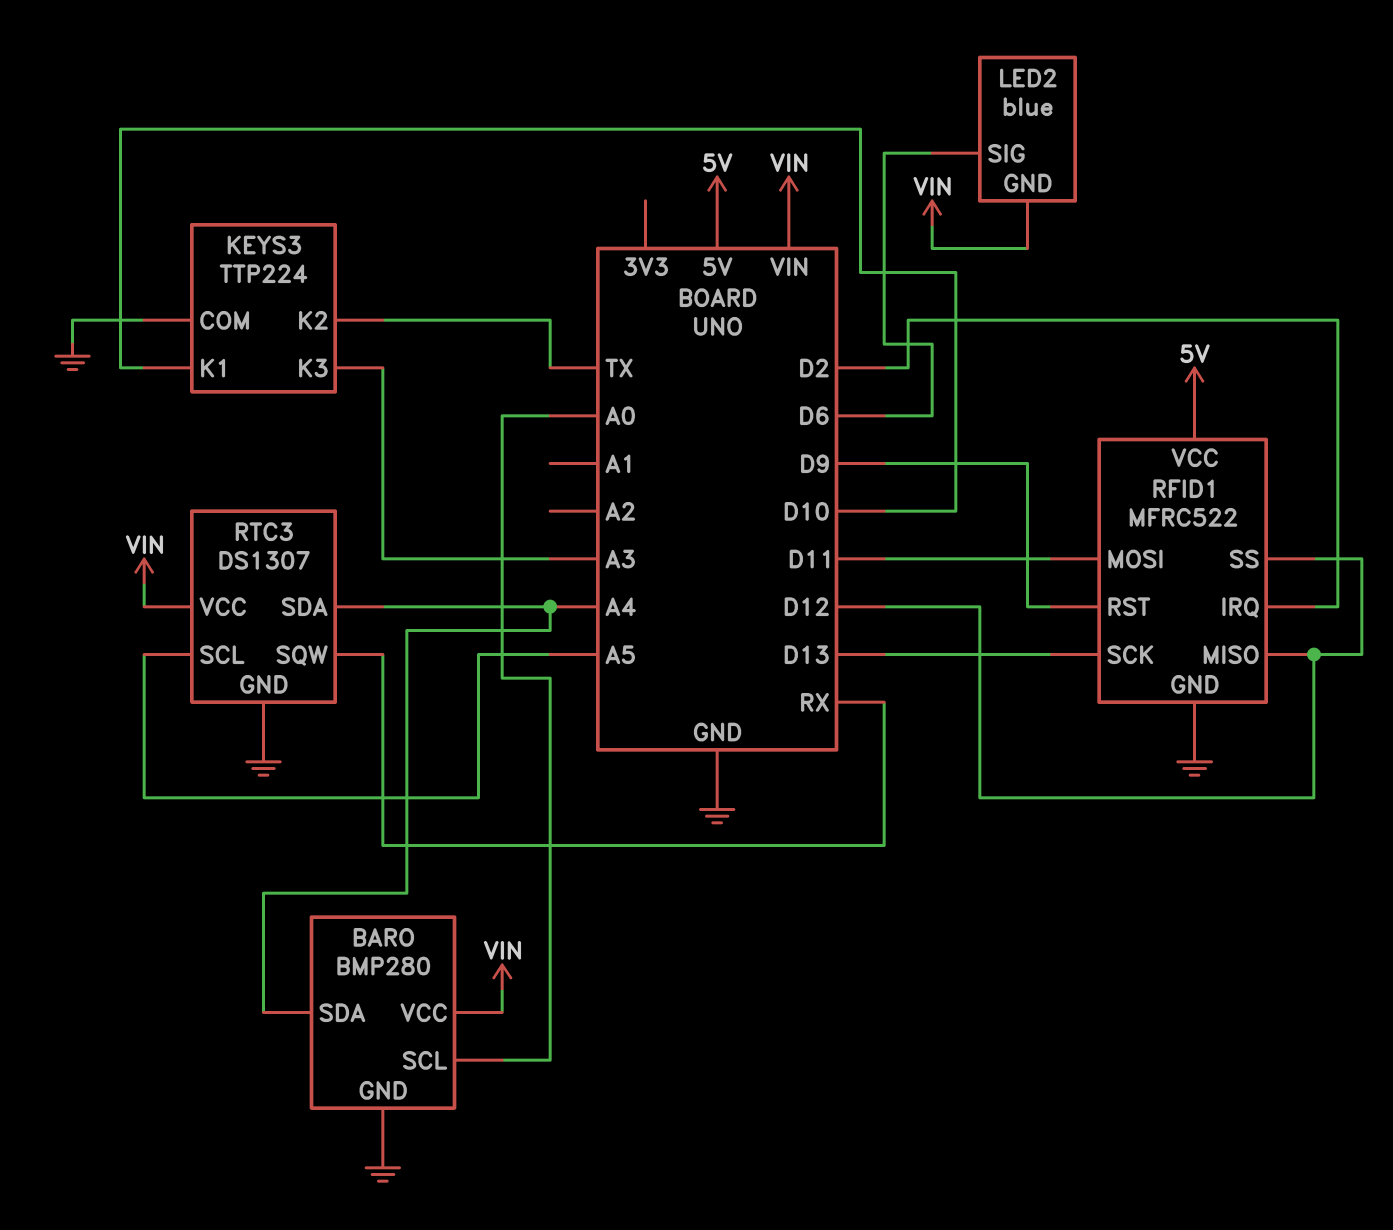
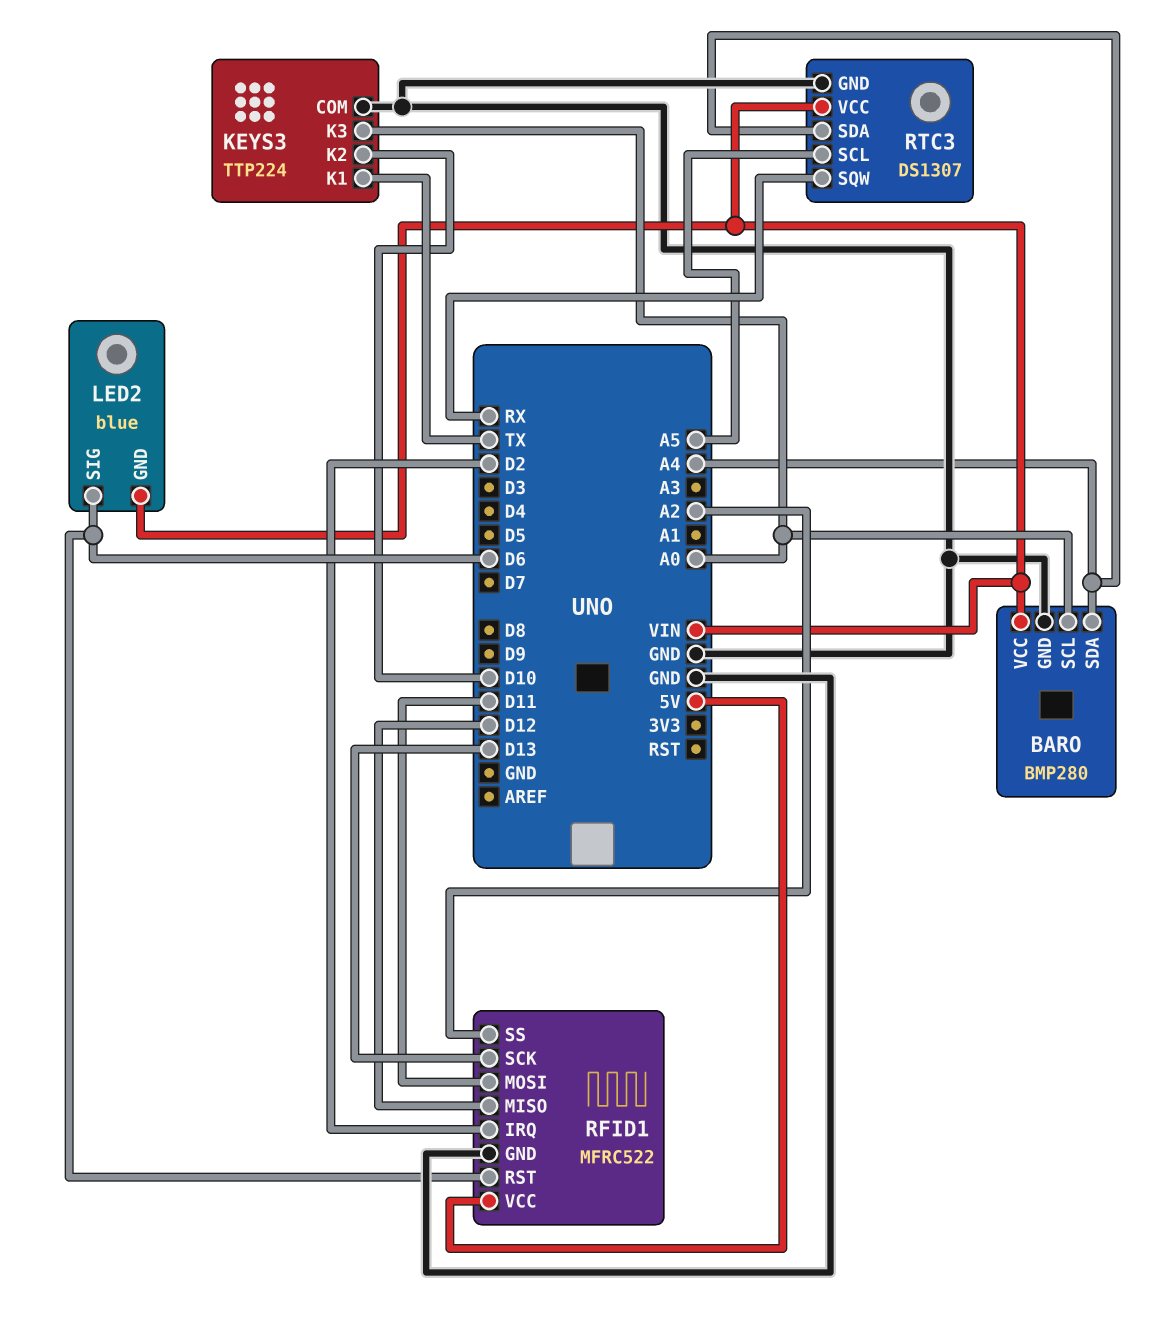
KEYS3 pin K1: D10 -> TX
KEYS3 pin K2: TX -> D10
KEYS3 pin K3: A3 -> A0
RFID1 pin RST: D9 -> D6
RFID1 pin SS: D12 -> A2

